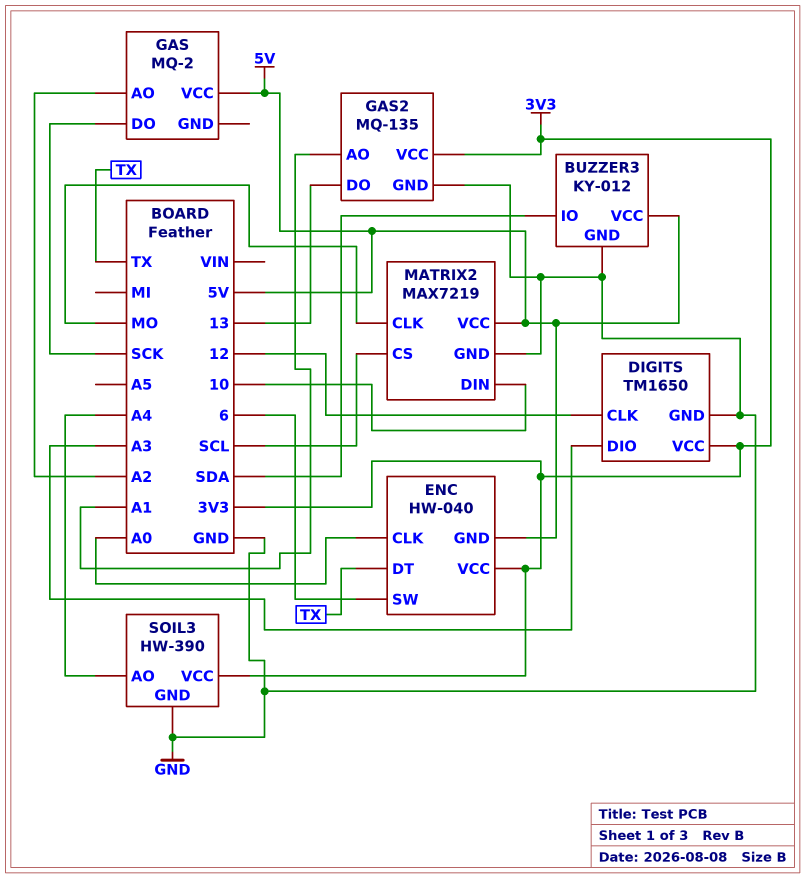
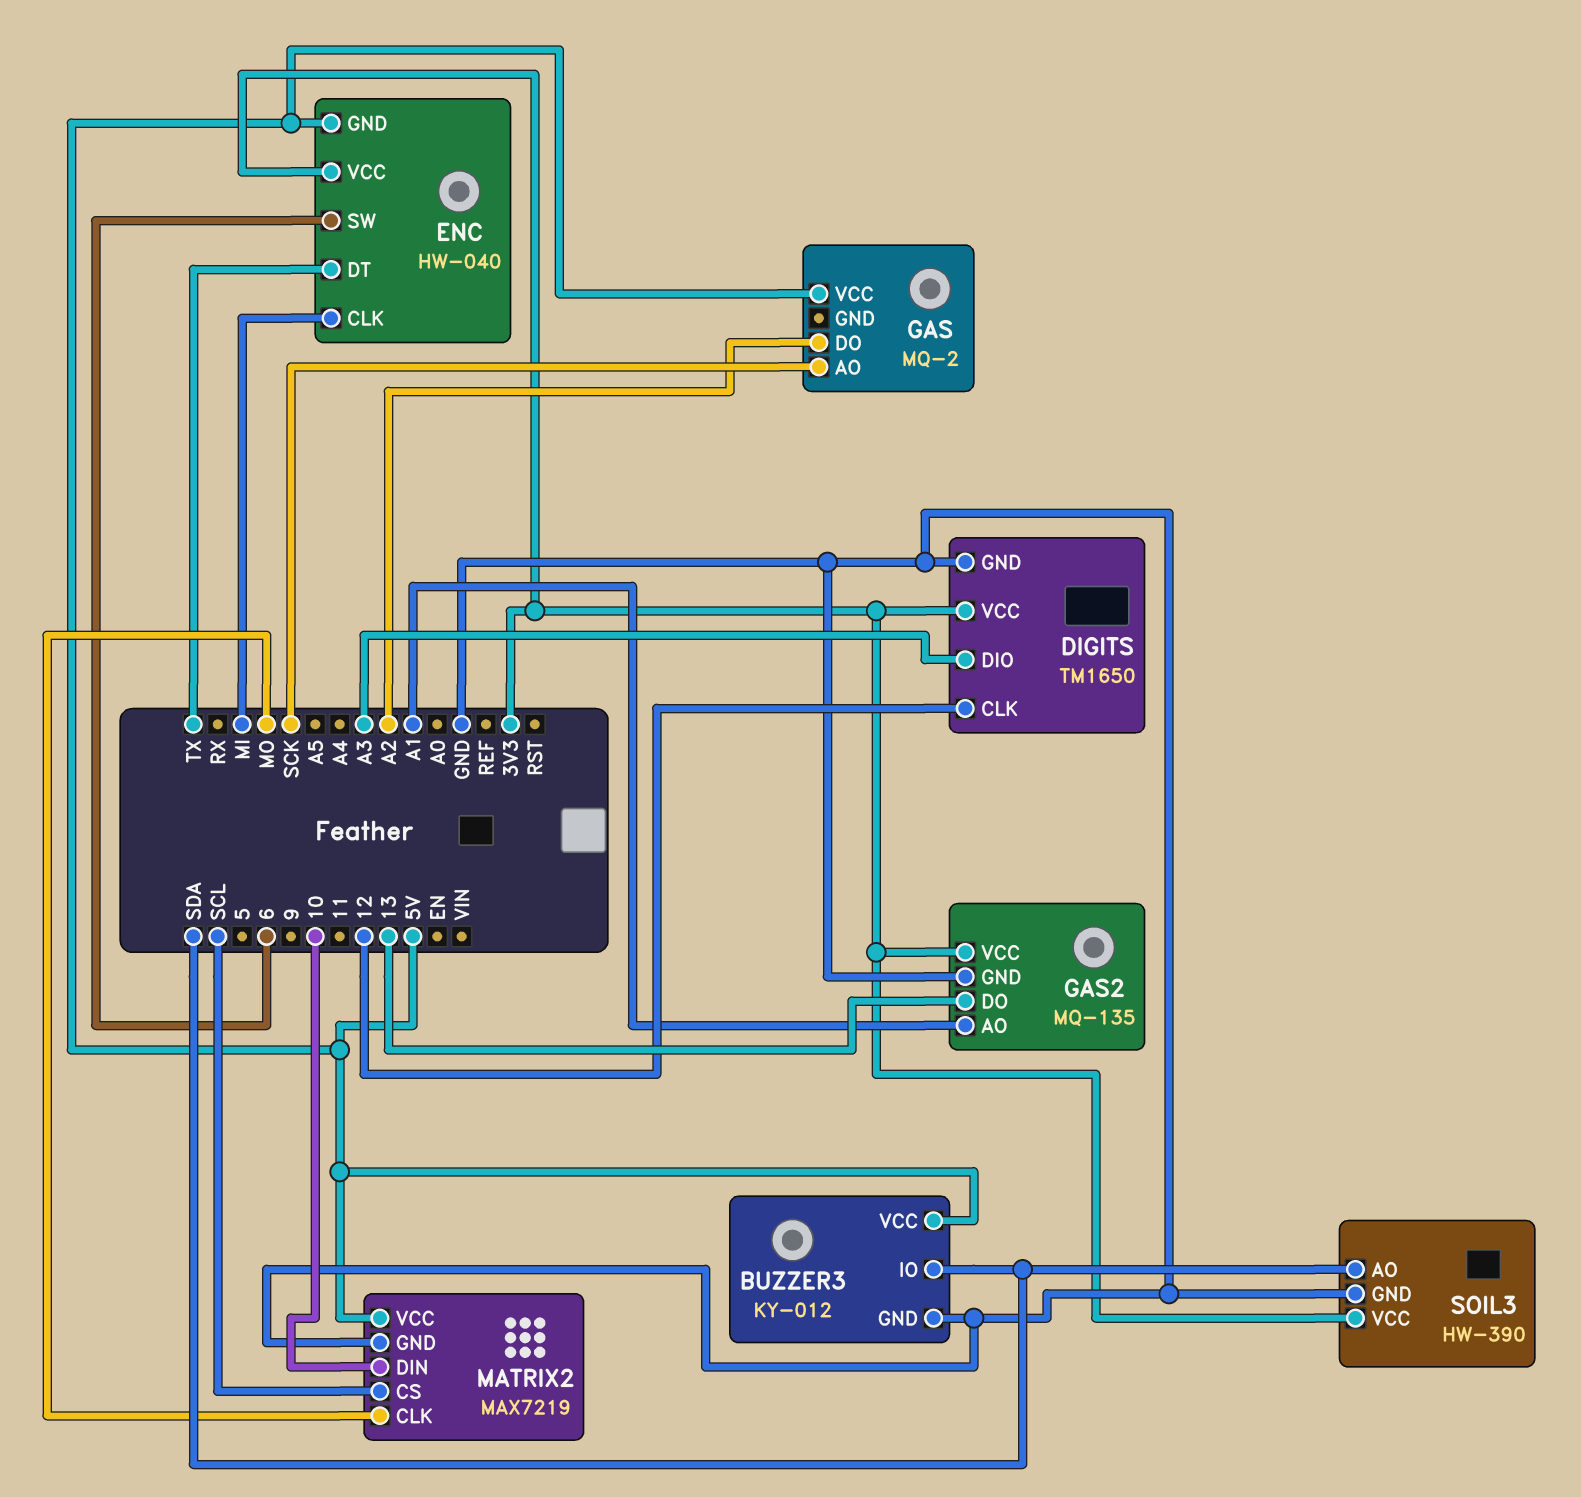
ENC pin CLK: A0 -> MI
GAS pin AO: A2 -> SCK
GAS pin DO: SCK -> A2
SOIL3 pin AO: A4 -> SDA

